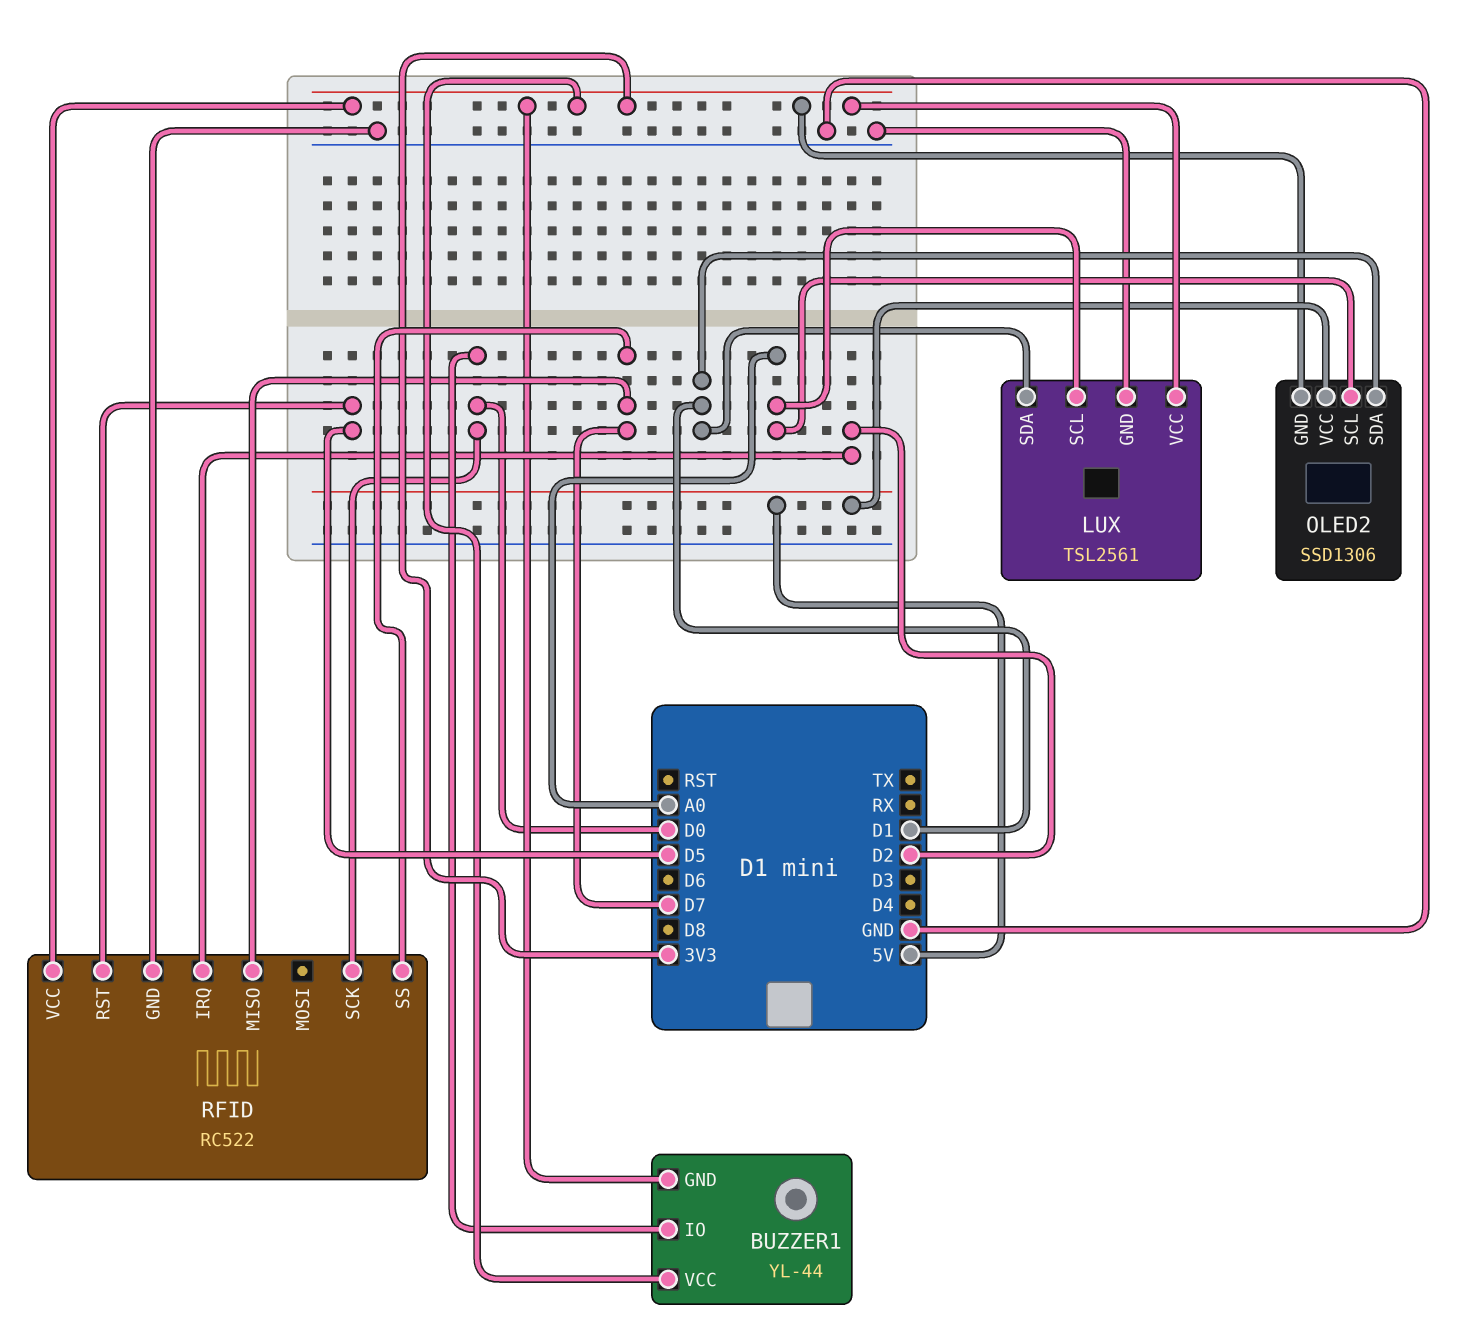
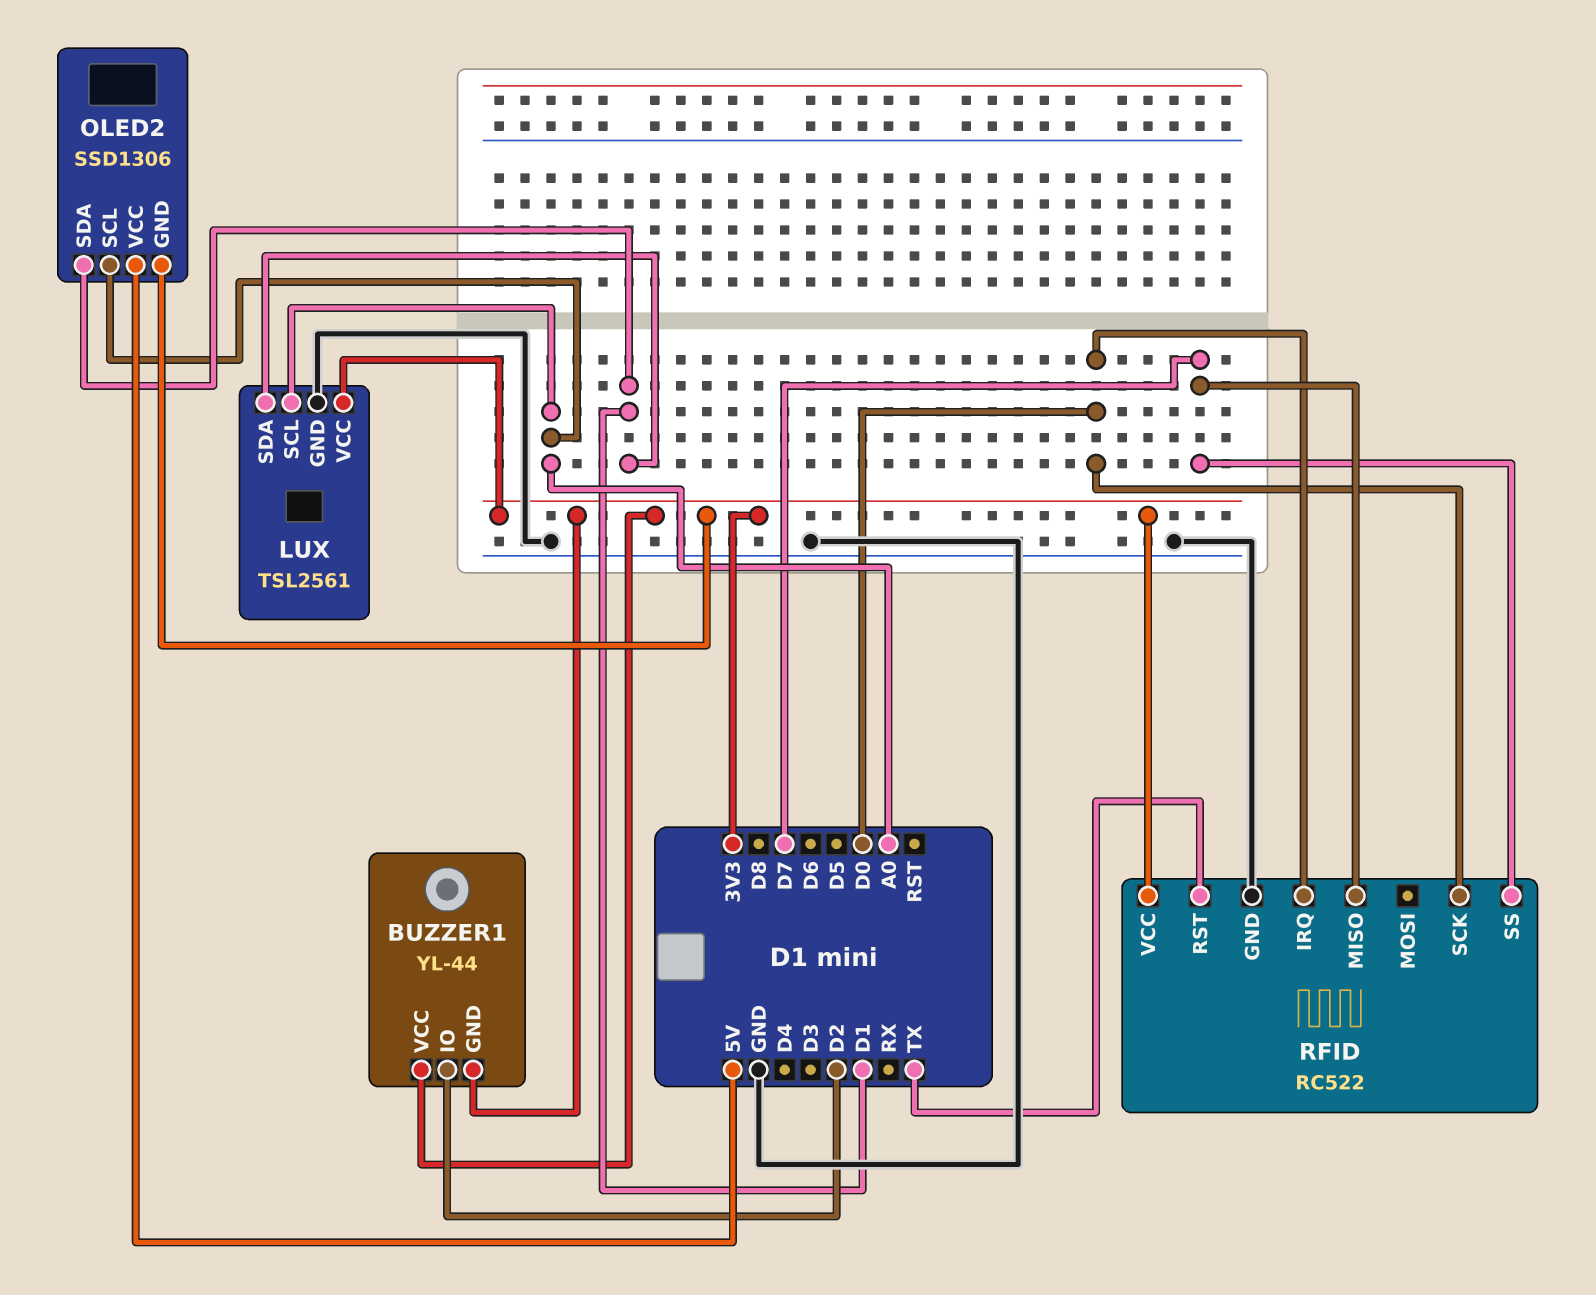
BUZZER1 pin IO: D0 -> D2
RFID pin IRQ: D2 -> D0
RFID pin RST: D5 -> TX

